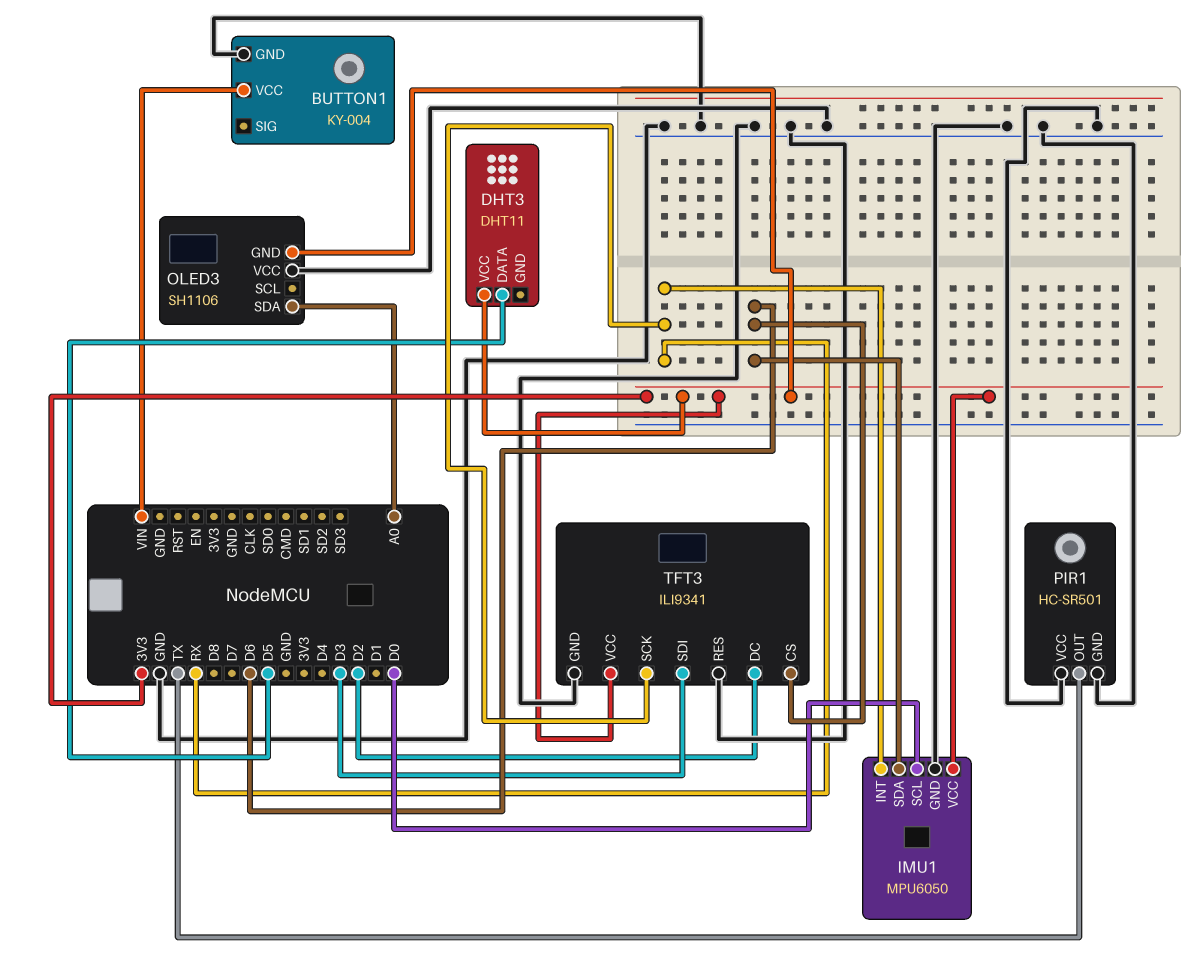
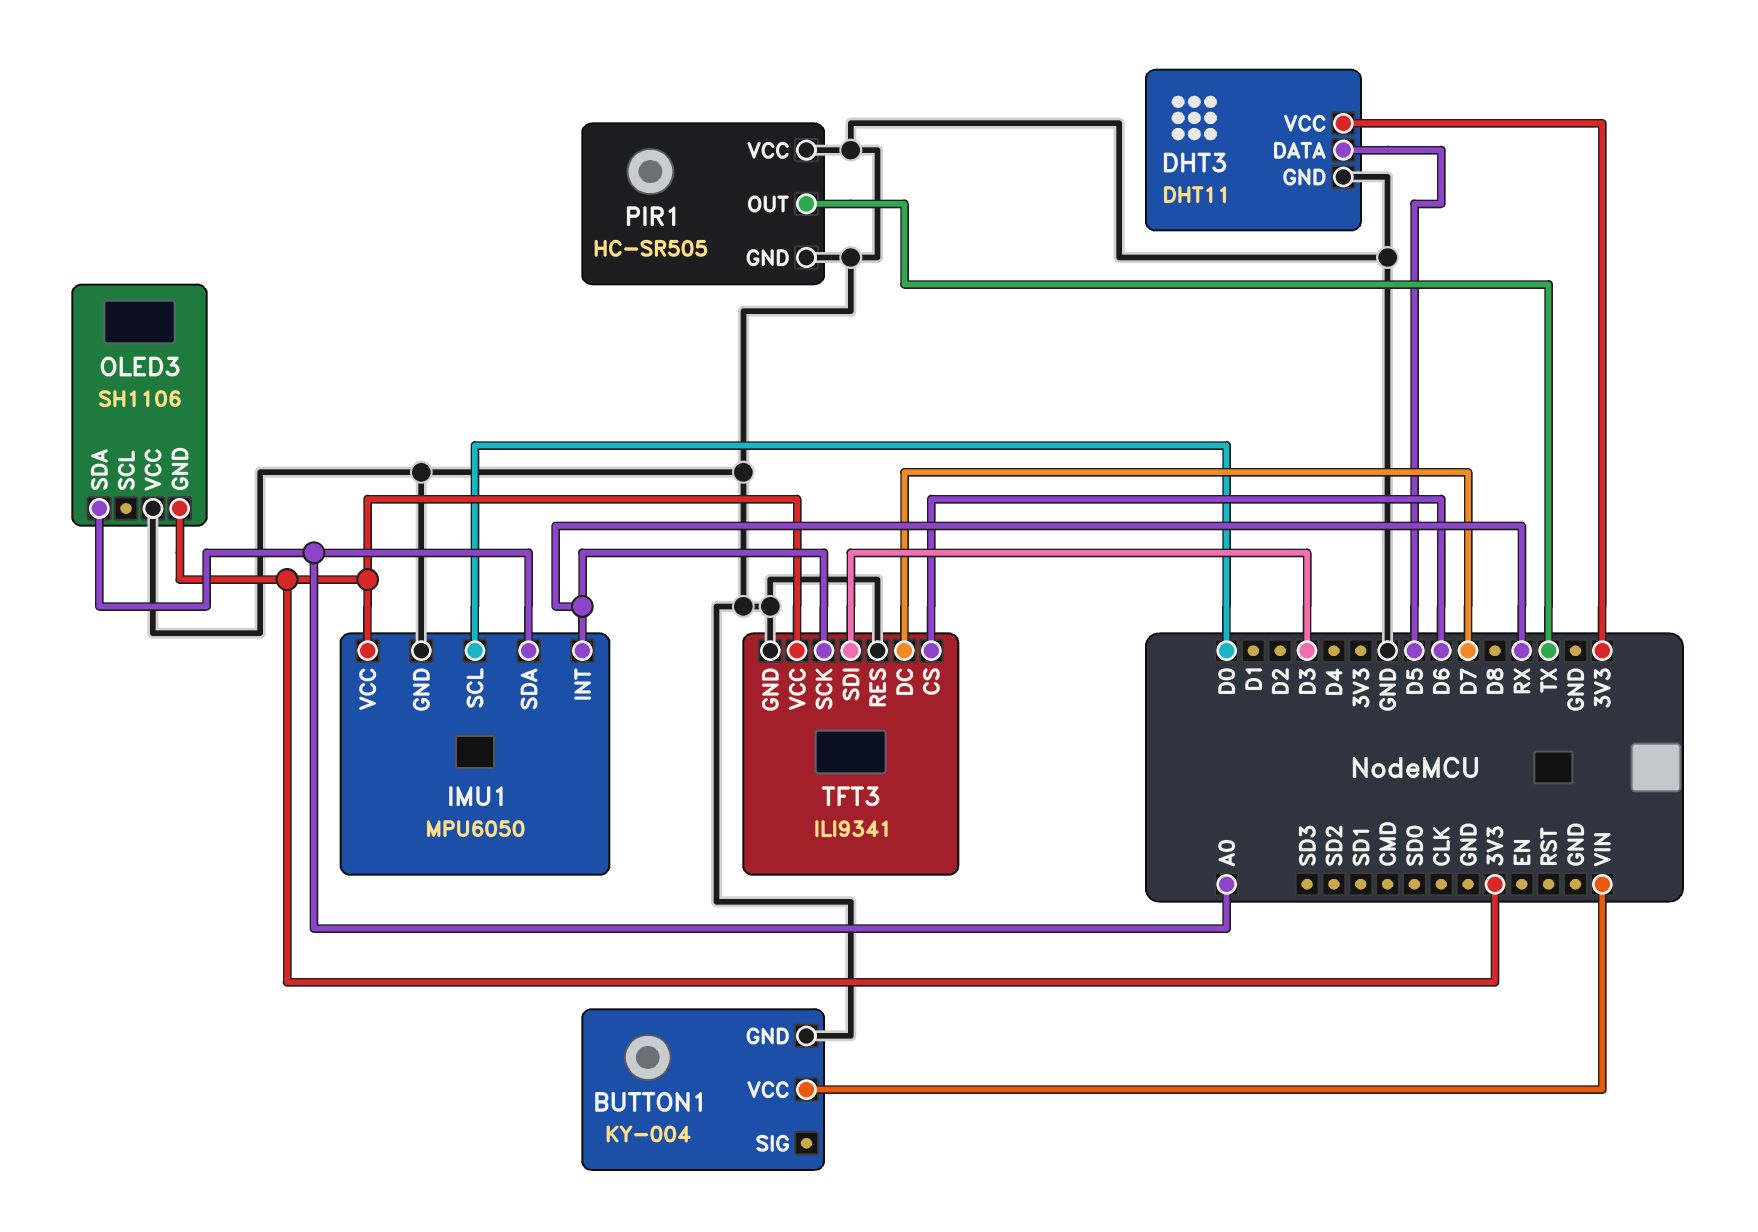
DHT3 pin GND: none -> GND
IMU1 pin SDA: D6 -> A0
PIR1: HC-SR501 -> HC-SR505
TFT3 pin DC: D2 -> D7

